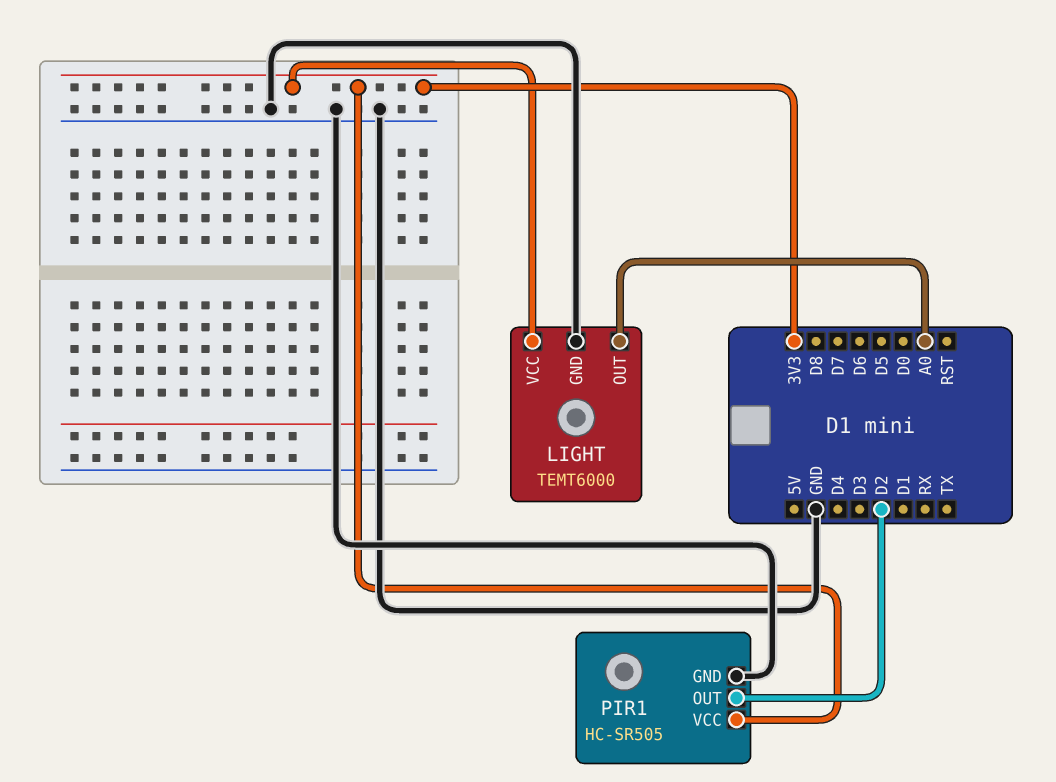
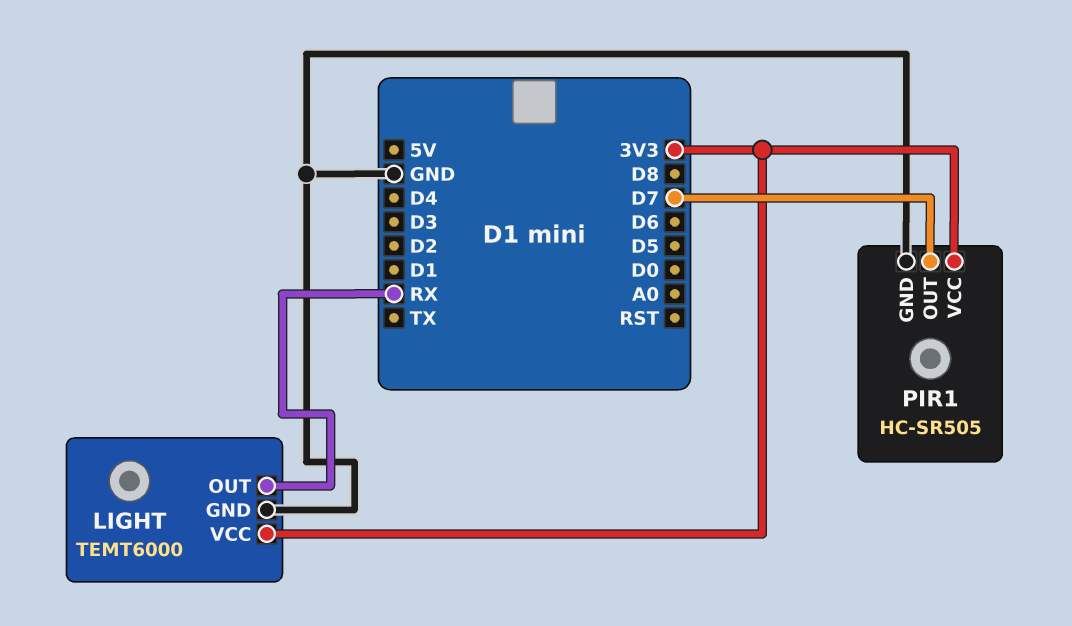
LIGHT pin OUT: A0 -> RX
PIR1 pin OUT: D2 -> D7

